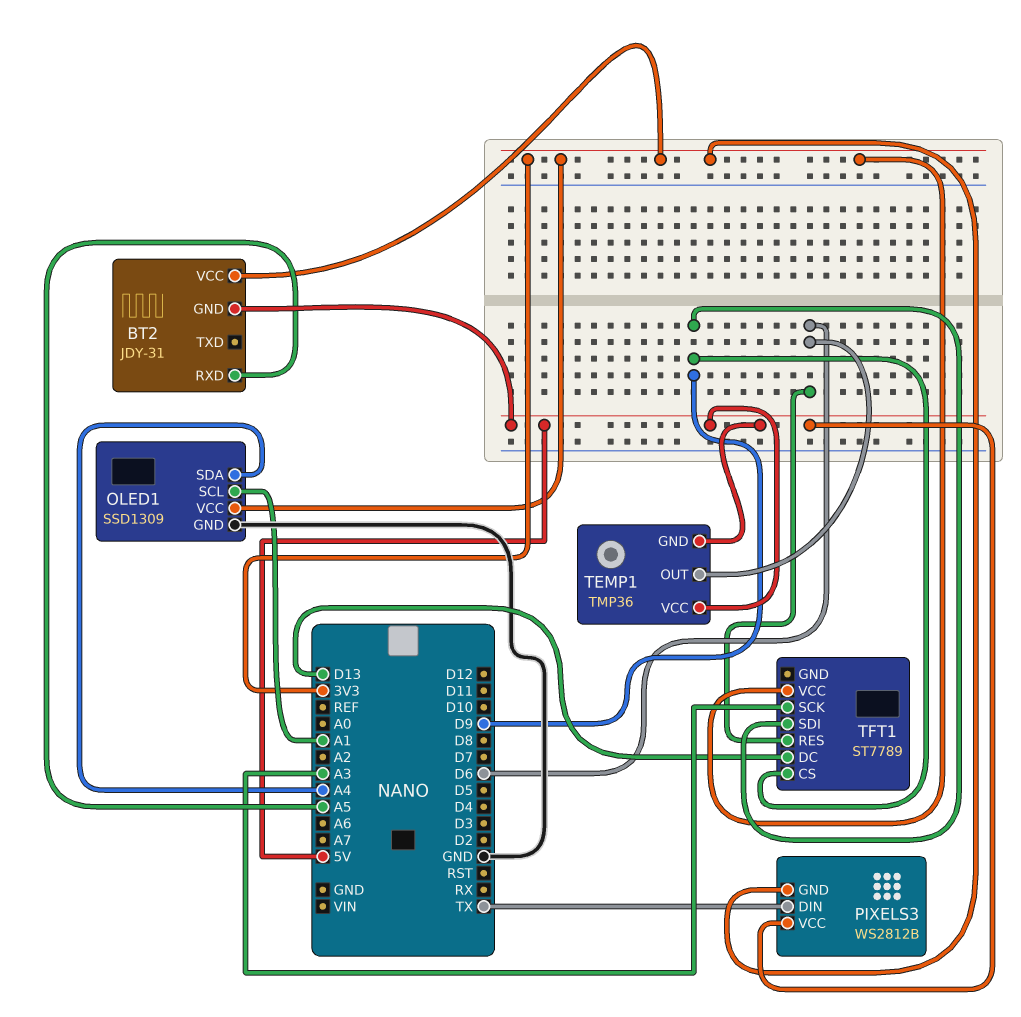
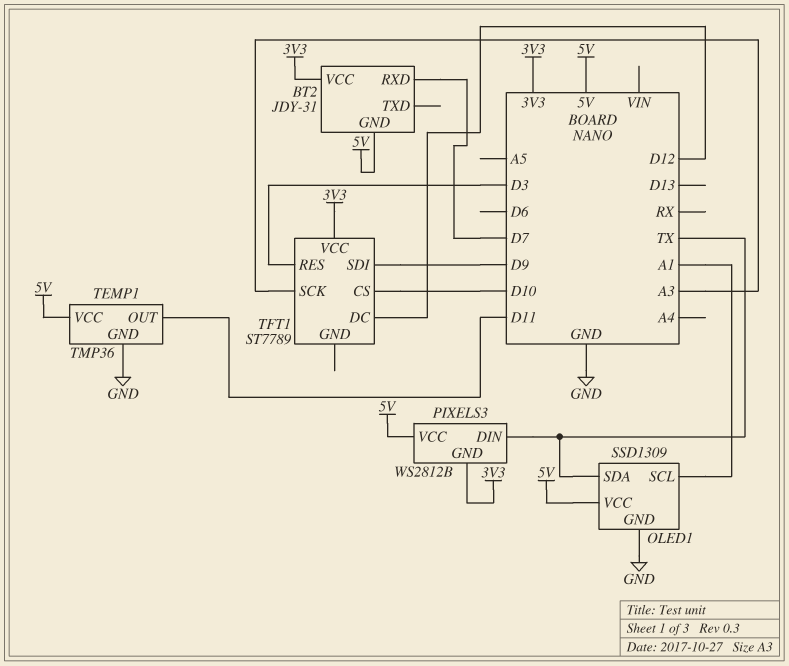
BT2 pin RXD: A5 -> D7
OLED1 pin SDA: A4 -> TX
OLED1 pin VCC: 3V3 -> 5V
TEMP1 pin GND: 5V -> GND
TEMP1 pin OUT: D6 -> D11
TFT1 pin CS: D9 -> D10
TFT1 pin DC: D13 -> D12
TFT1 pin RES: D6 -> D3

